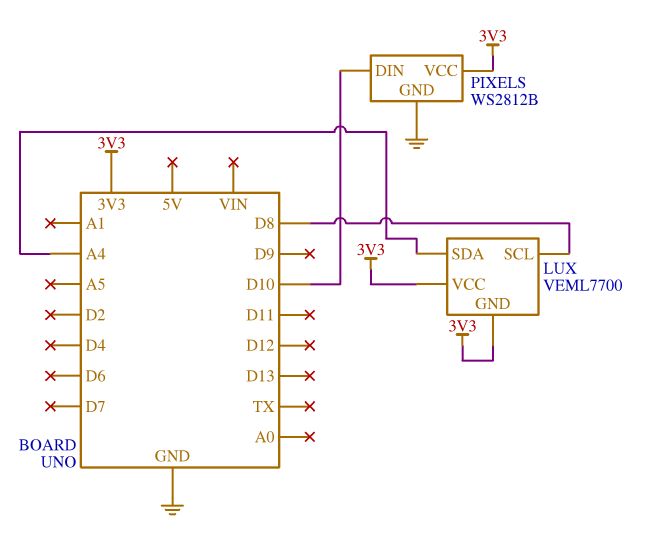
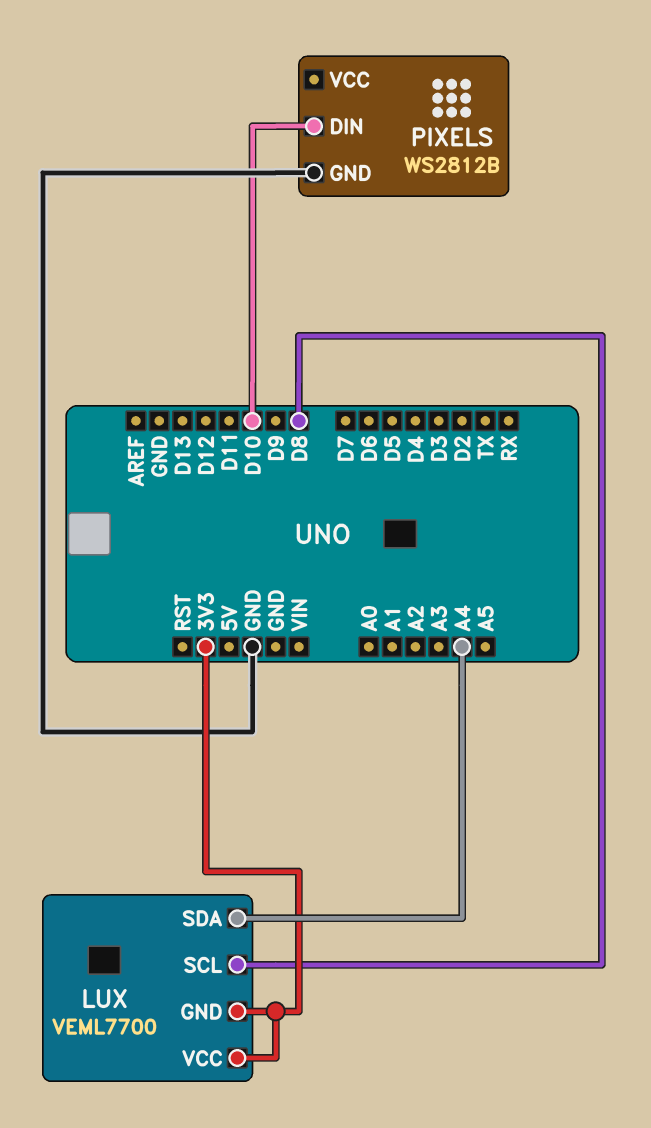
PIXELS pin VCC: 3V3 -> none

